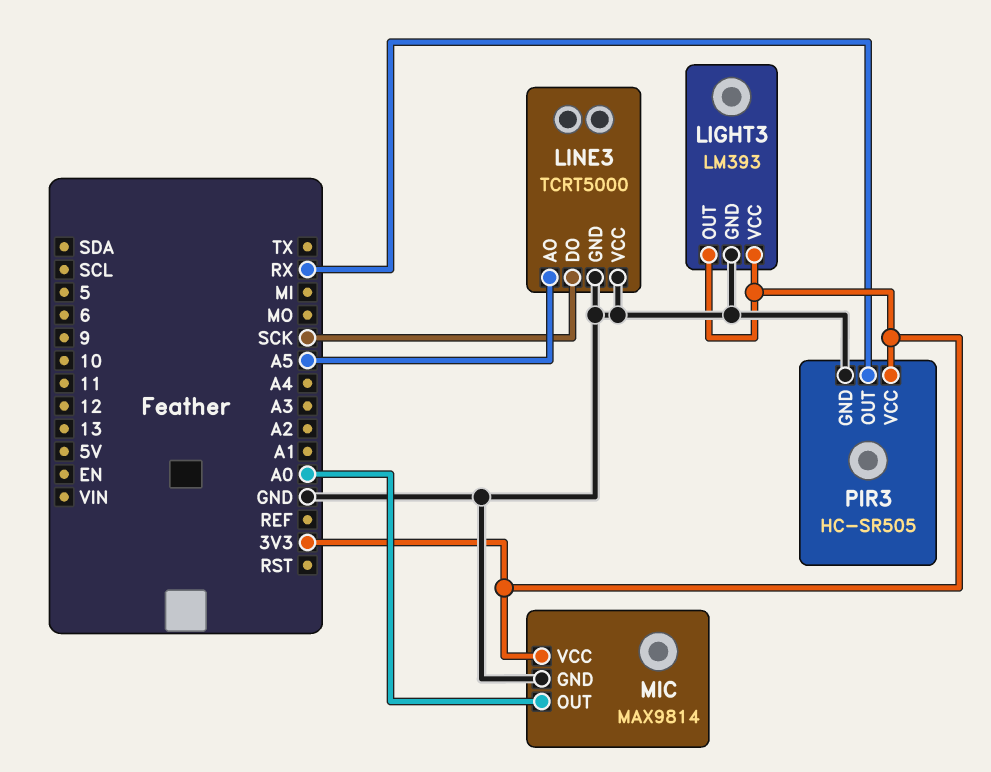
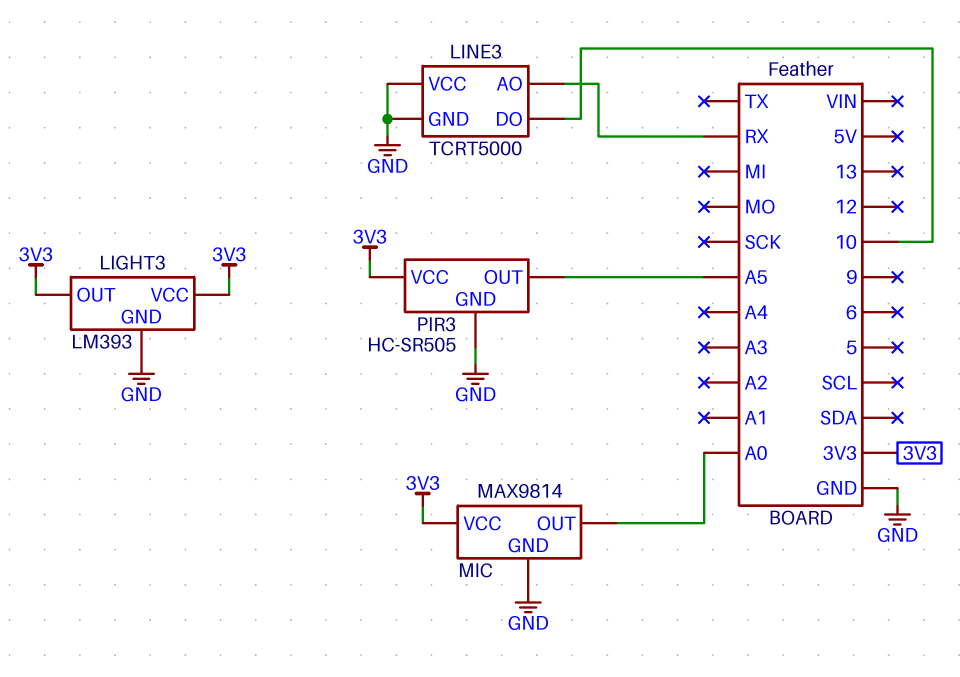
LINE3 pin AO: A5 -> RX
LINE3 pin DO: SCK -> 10
PIR3 pin OUT: RX -> A5

